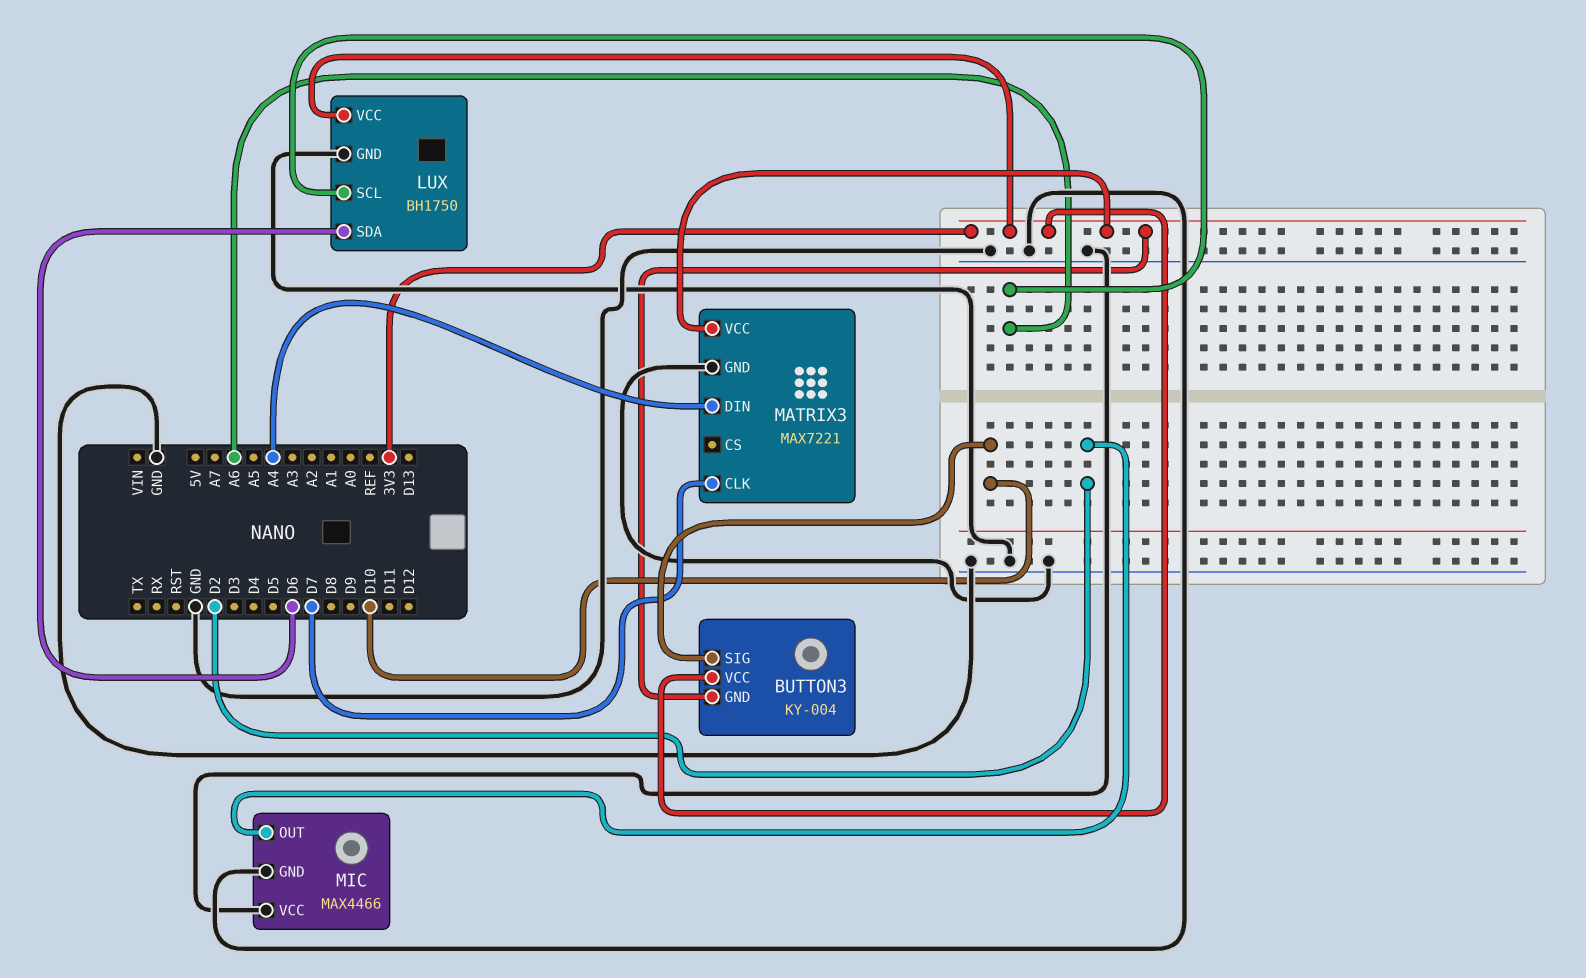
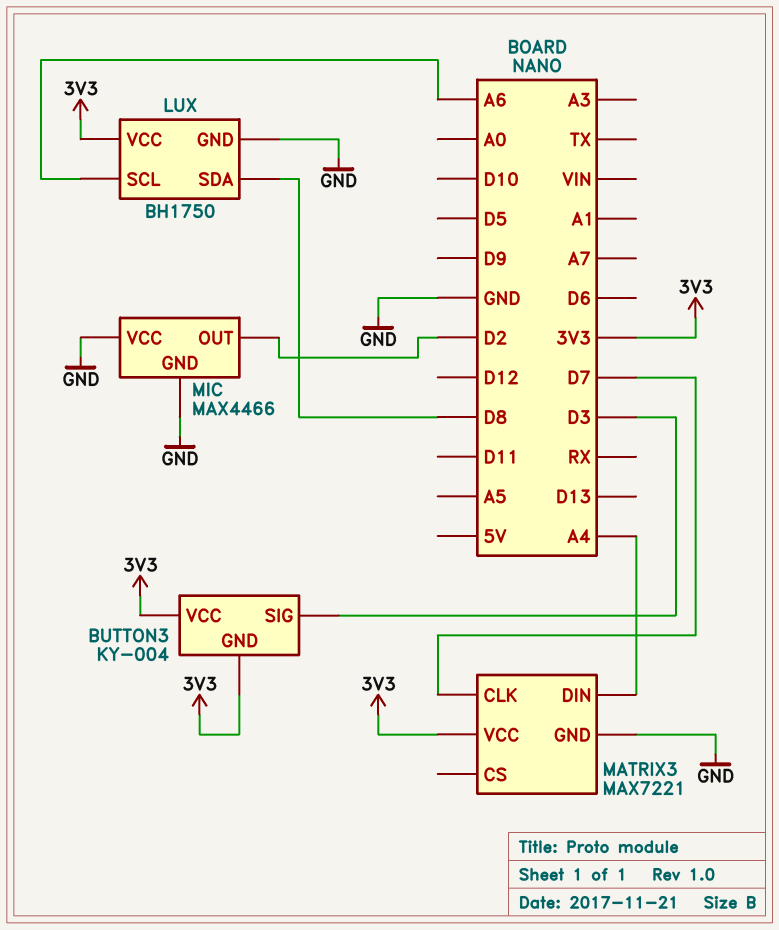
BUTTON3 pin SIG: D10 -> D3
LUX pin SDA: D6 -> D8

